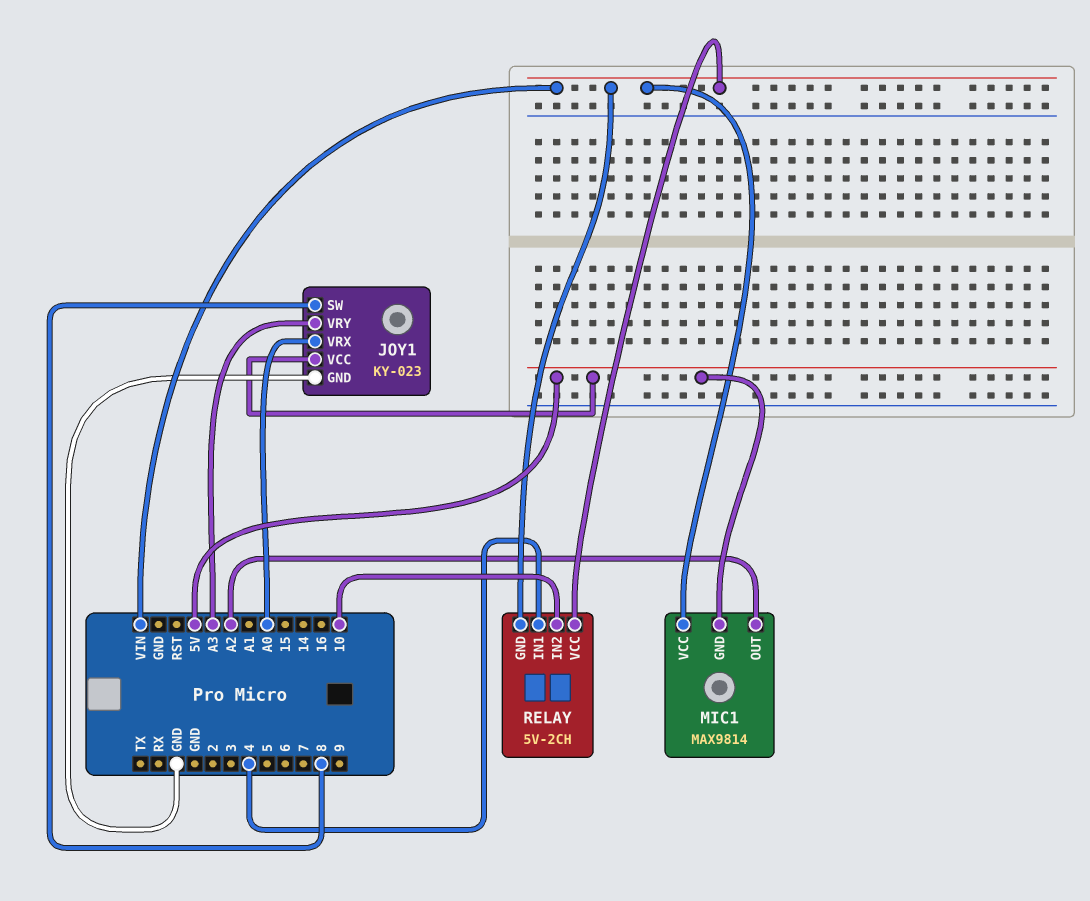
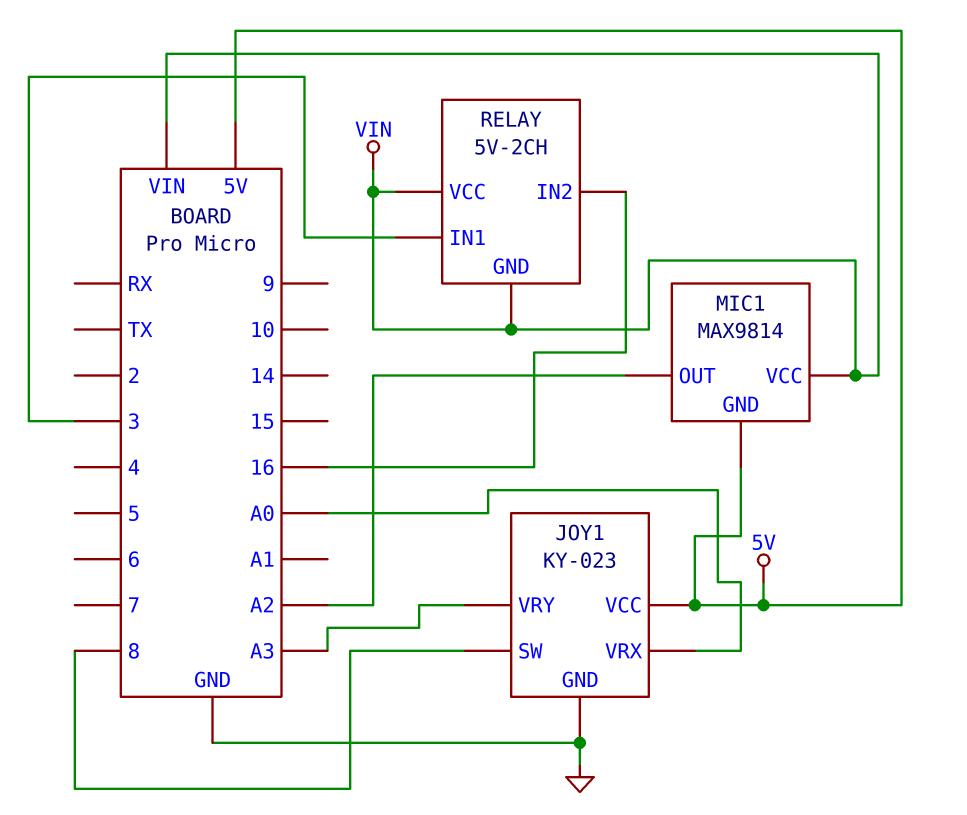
RELAY pin IN1: 4 -> 3
RELAY pin IN2: 10 -> 16

